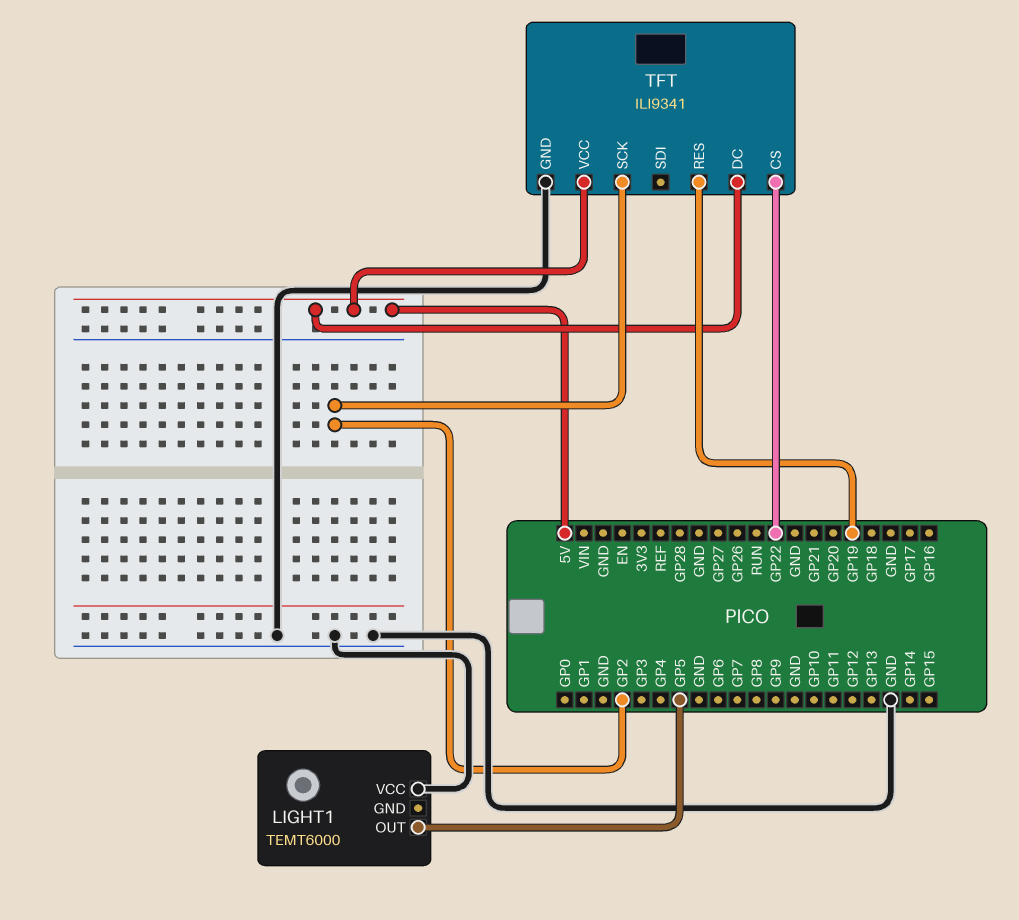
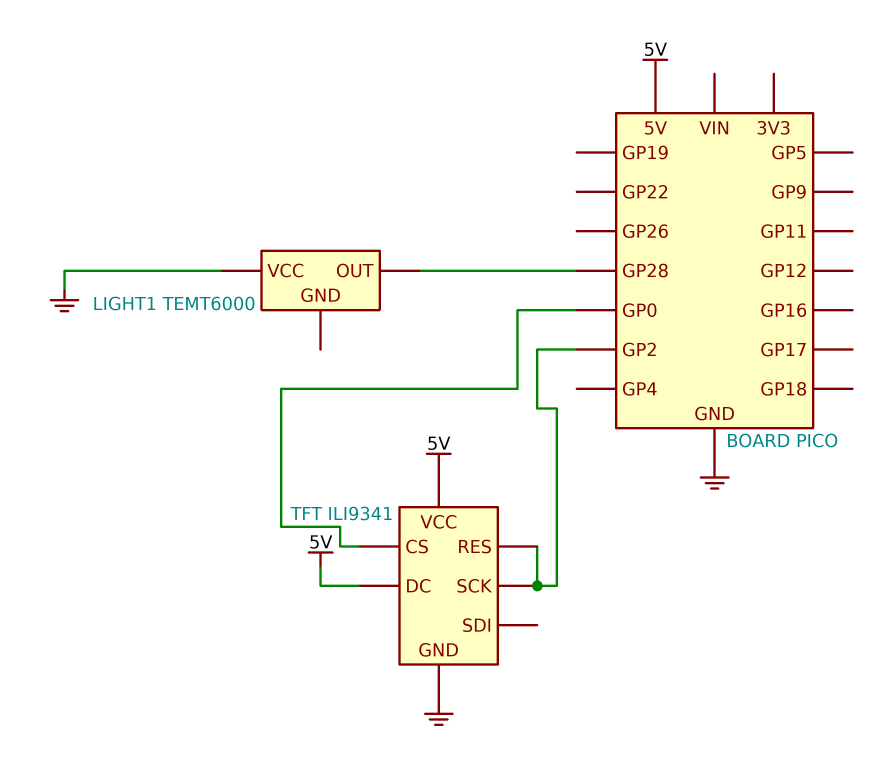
LIGHT1 pin OUT: GP5 -> GP28
TFT pin CS: GP22 -> GP0
TFT pin RES: GP19 -> GP2

